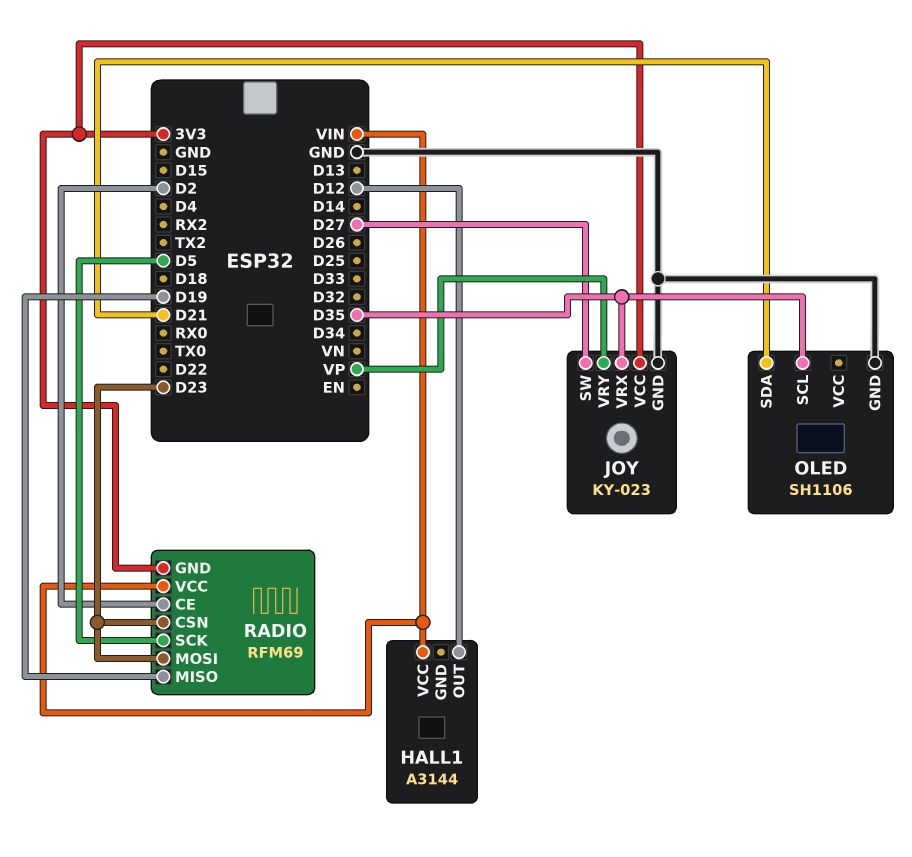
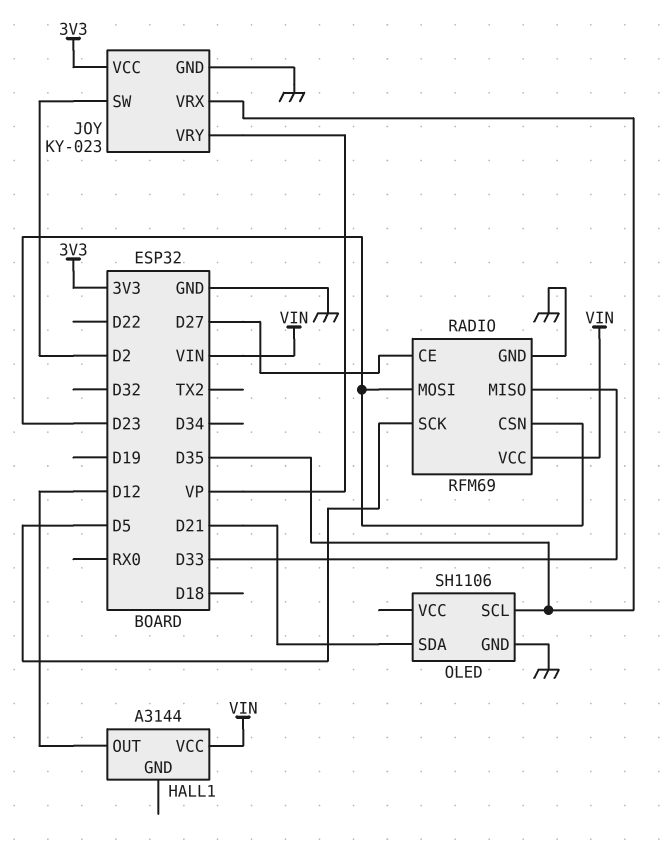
JOY pin SW: D27 -> D2
RADIO pin CE: D2 -> D27
RADIO pin GND: 3V3 -> GND
RADIO pin MISO: D19 -> D33

